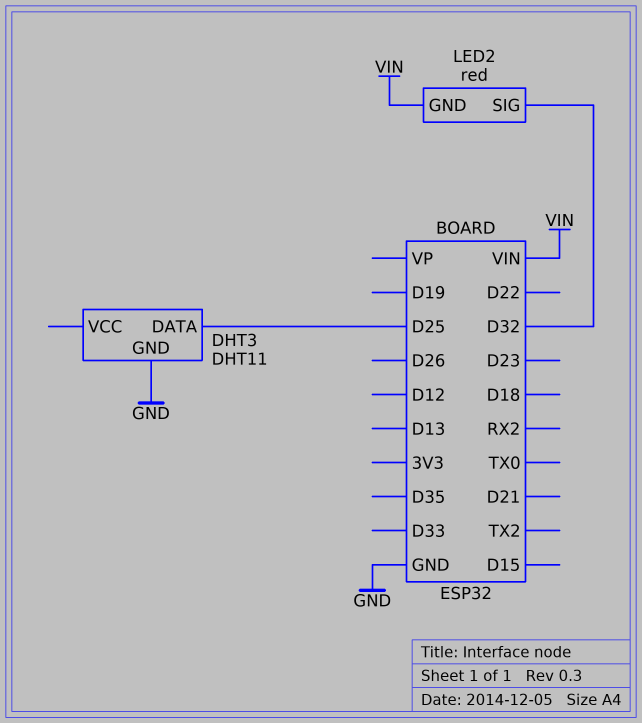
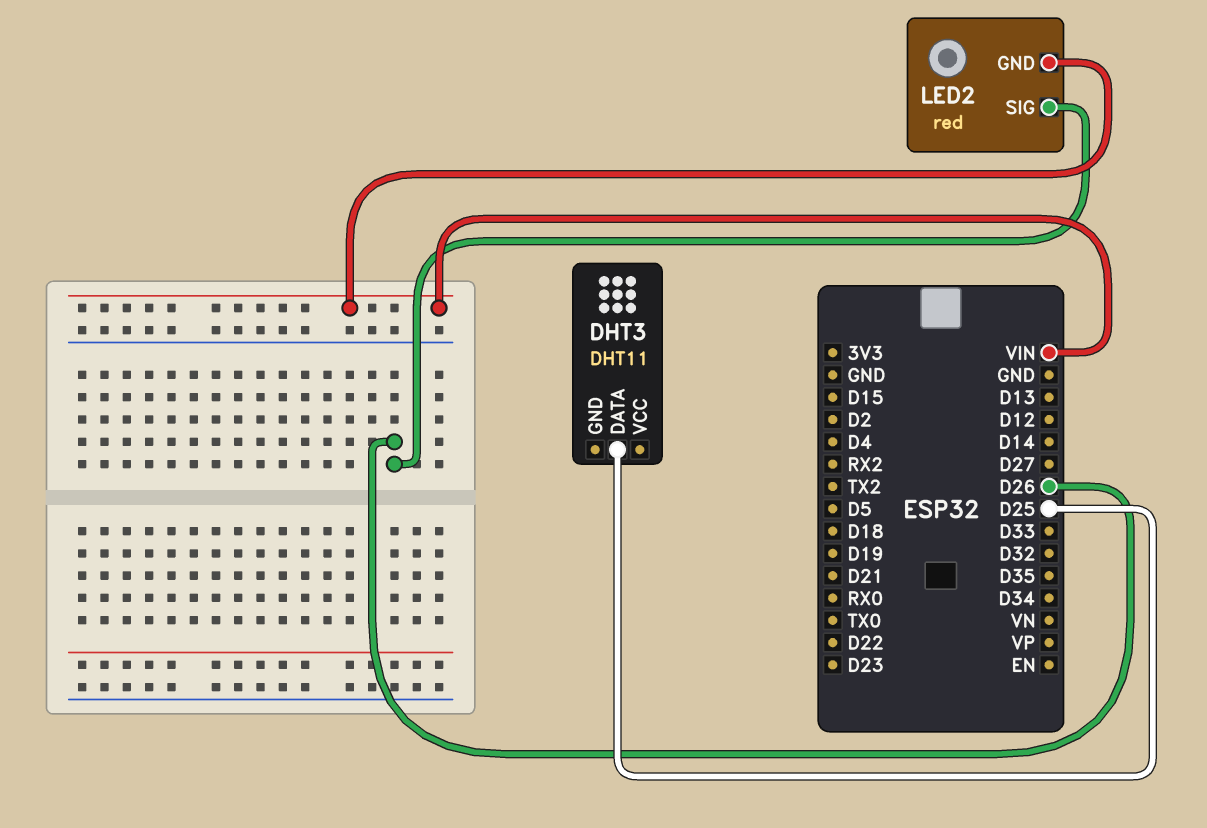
DHT3 pin GND: GND -> none
LED2 pin SIG: D32 -> D26

